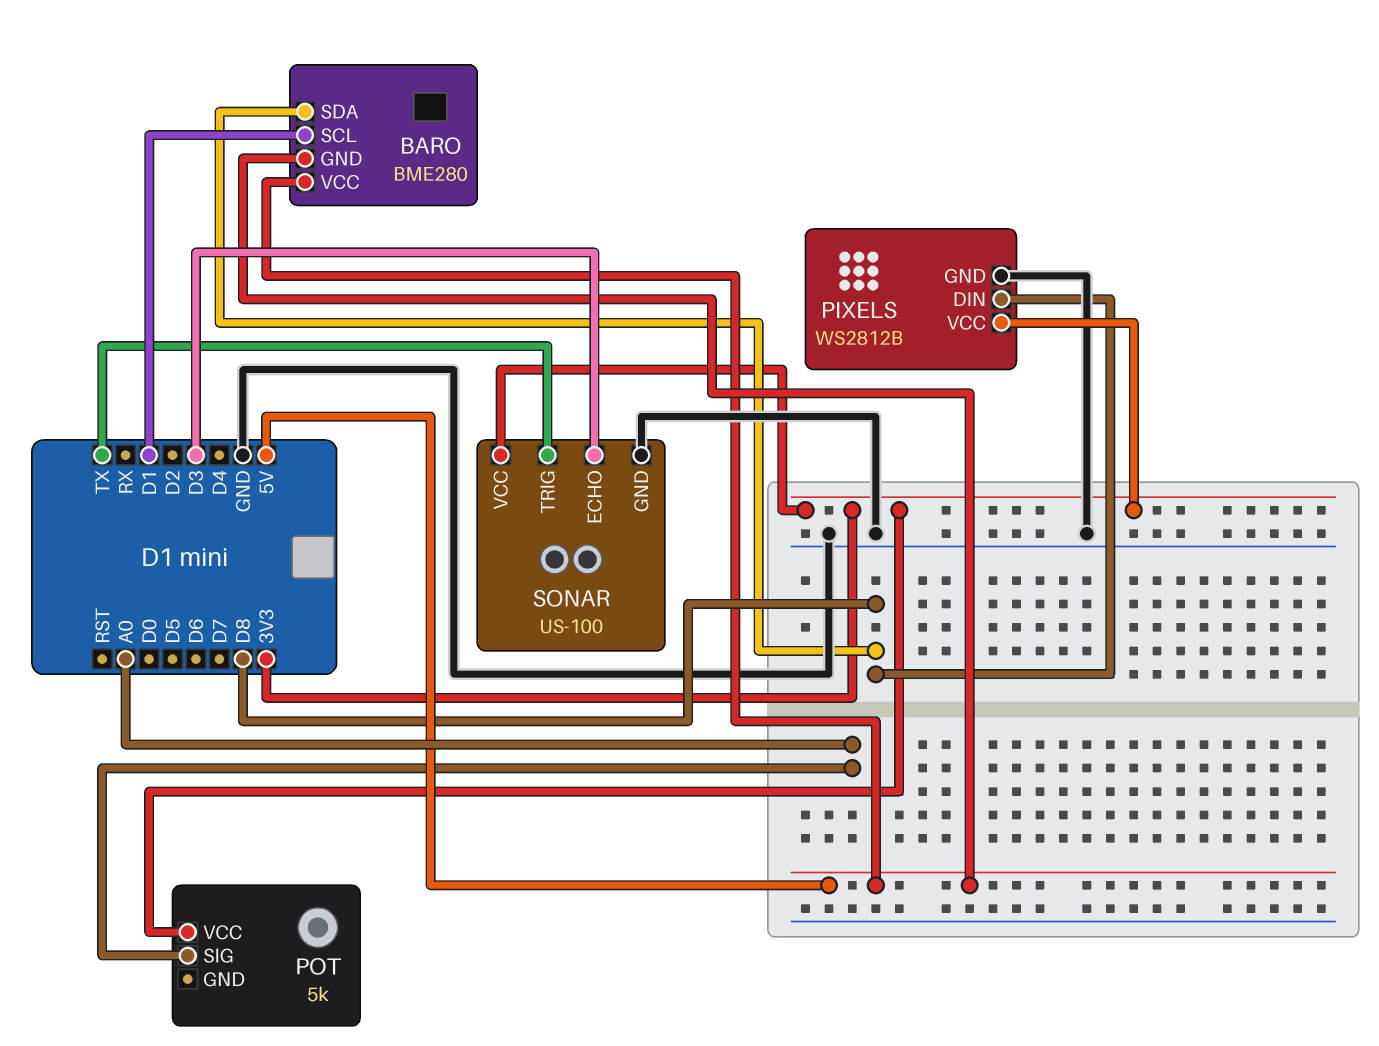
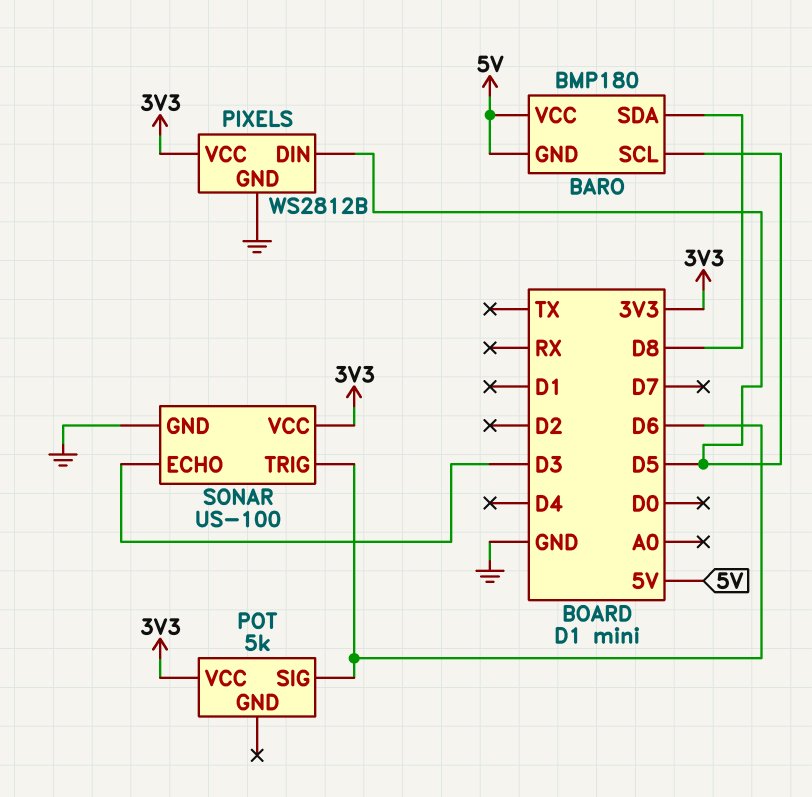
BARO: BME280 -> BMP180
BARO pin SCL: D1 -> D5
PIXELS pin DIN: D8 -> D5
POT pin SIG: A0 -> D6
SONAR pin TRIG: TX -> D6

